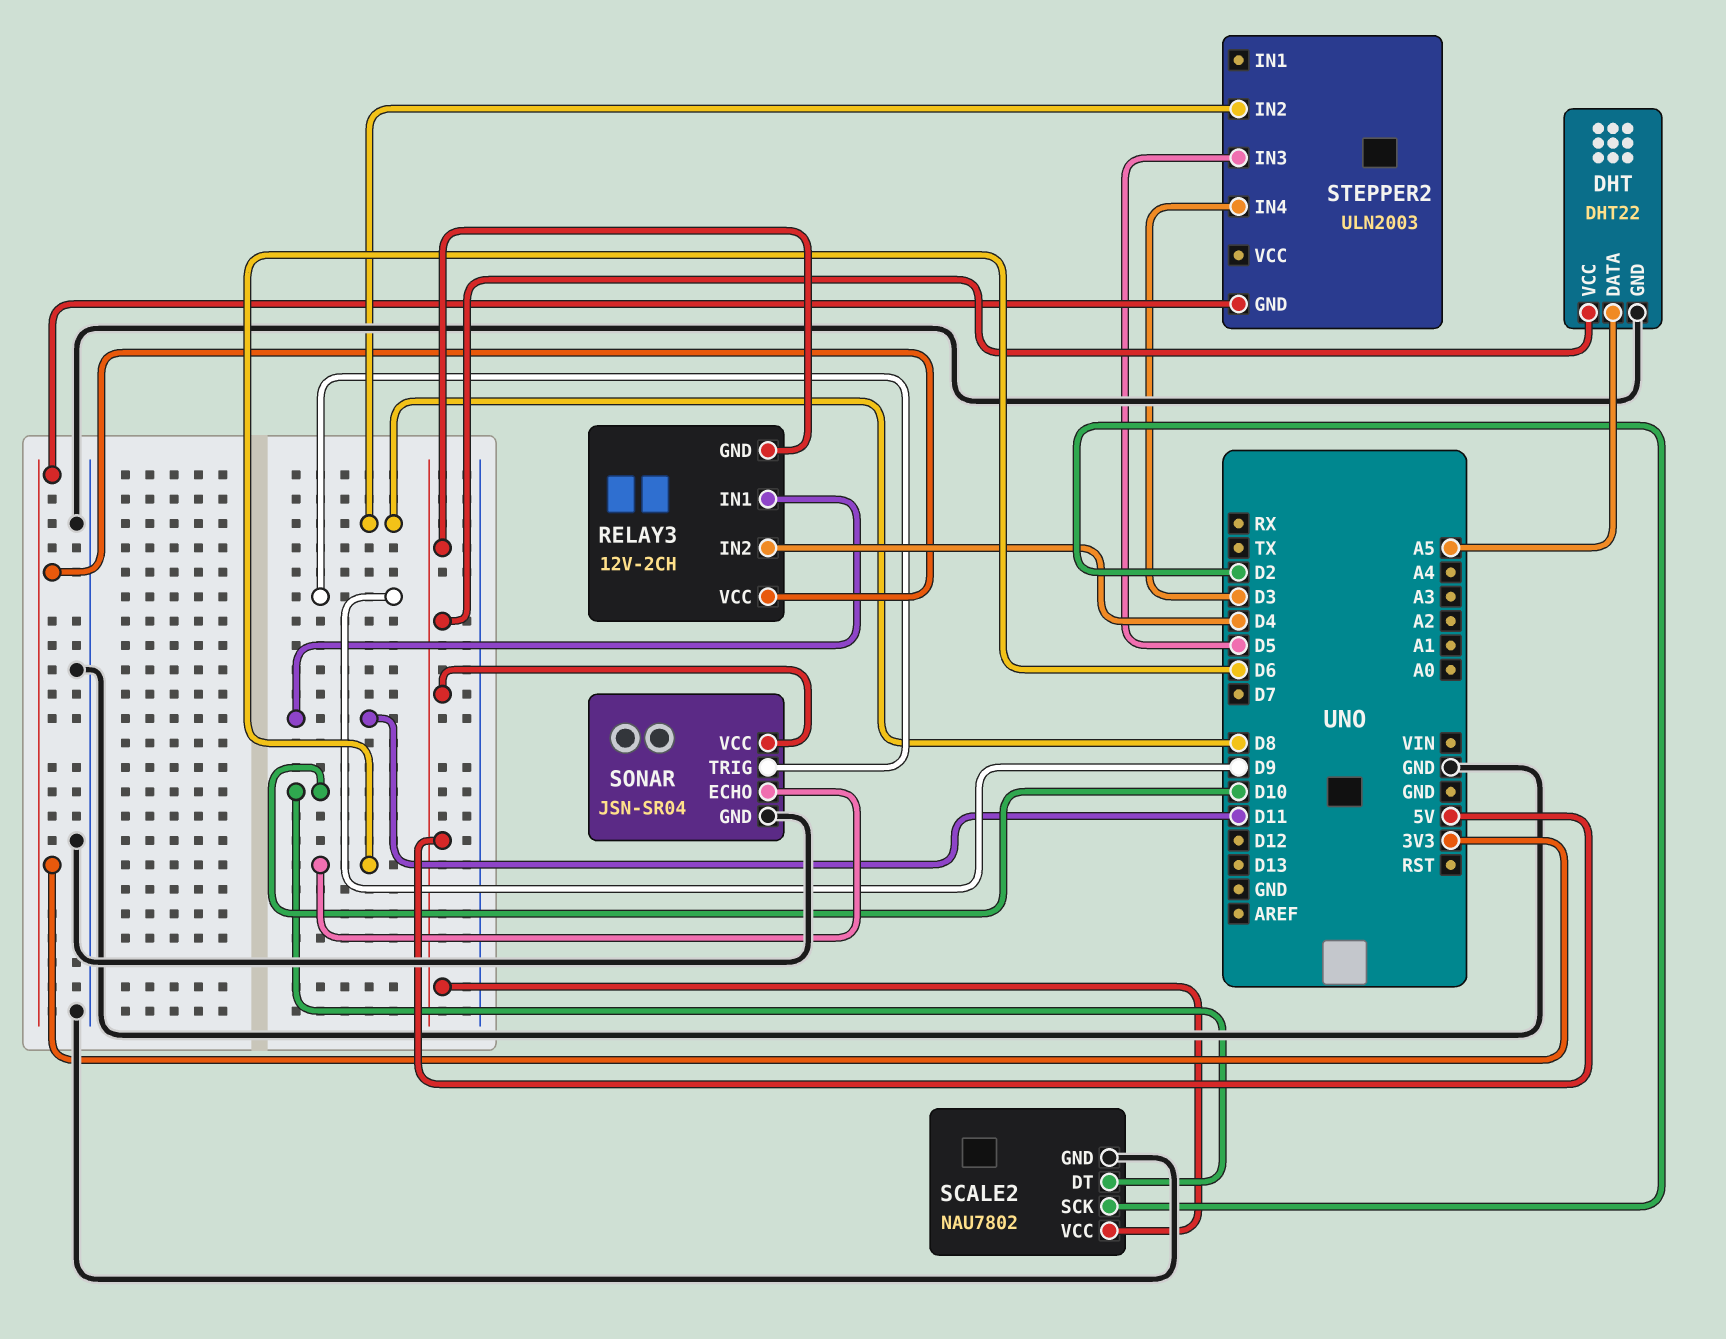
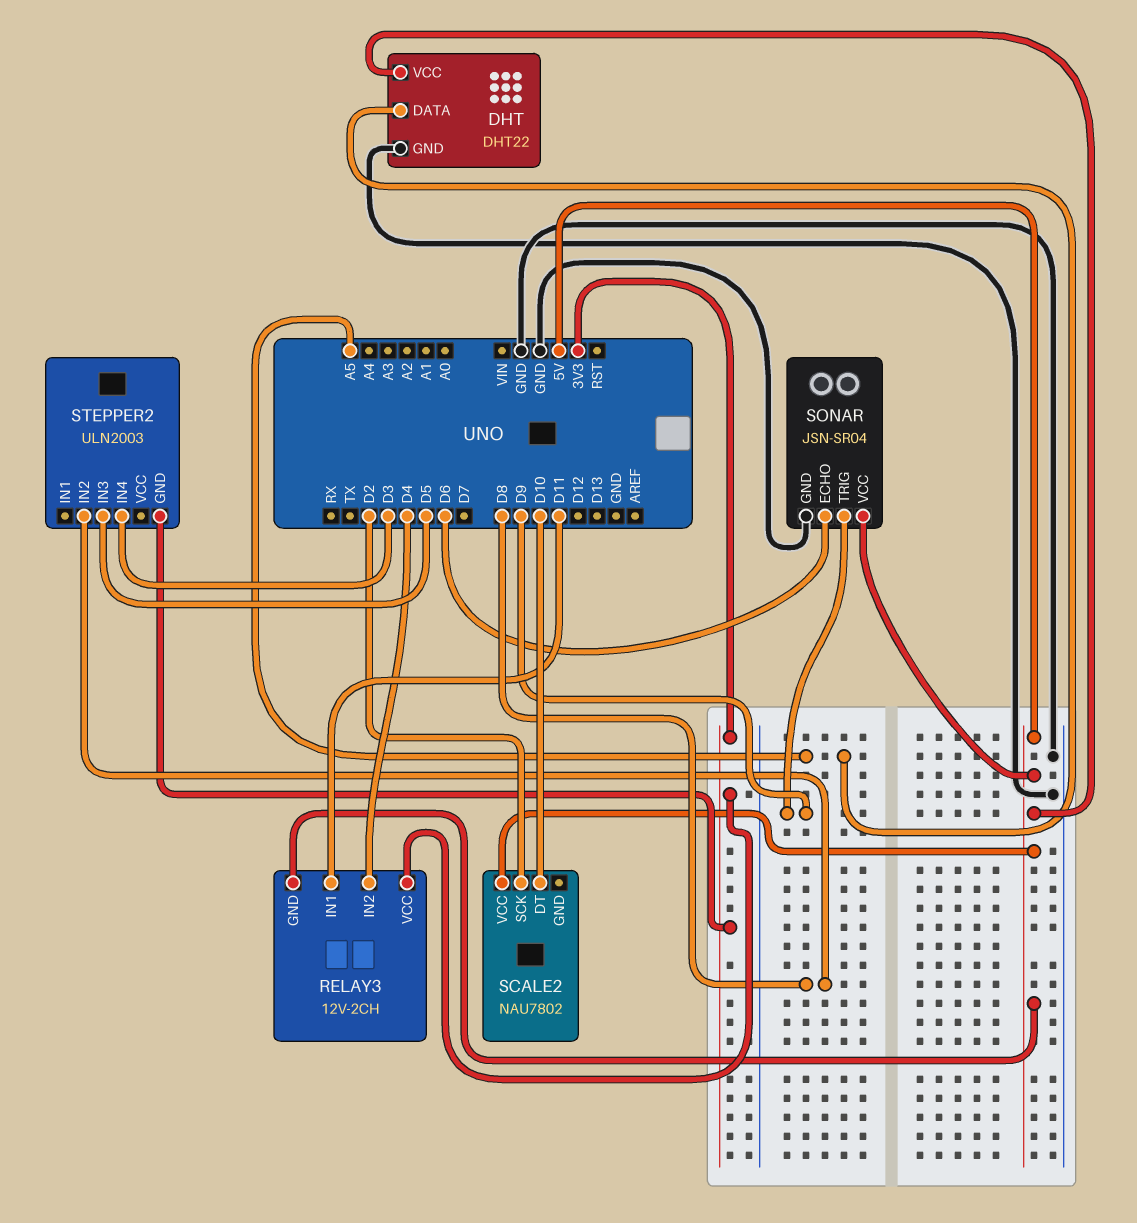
SCALE2 pin GND: GND -> none

